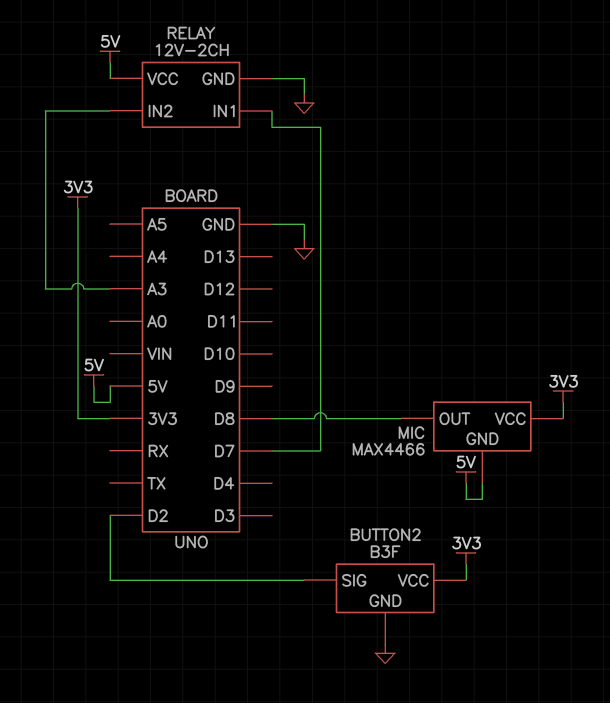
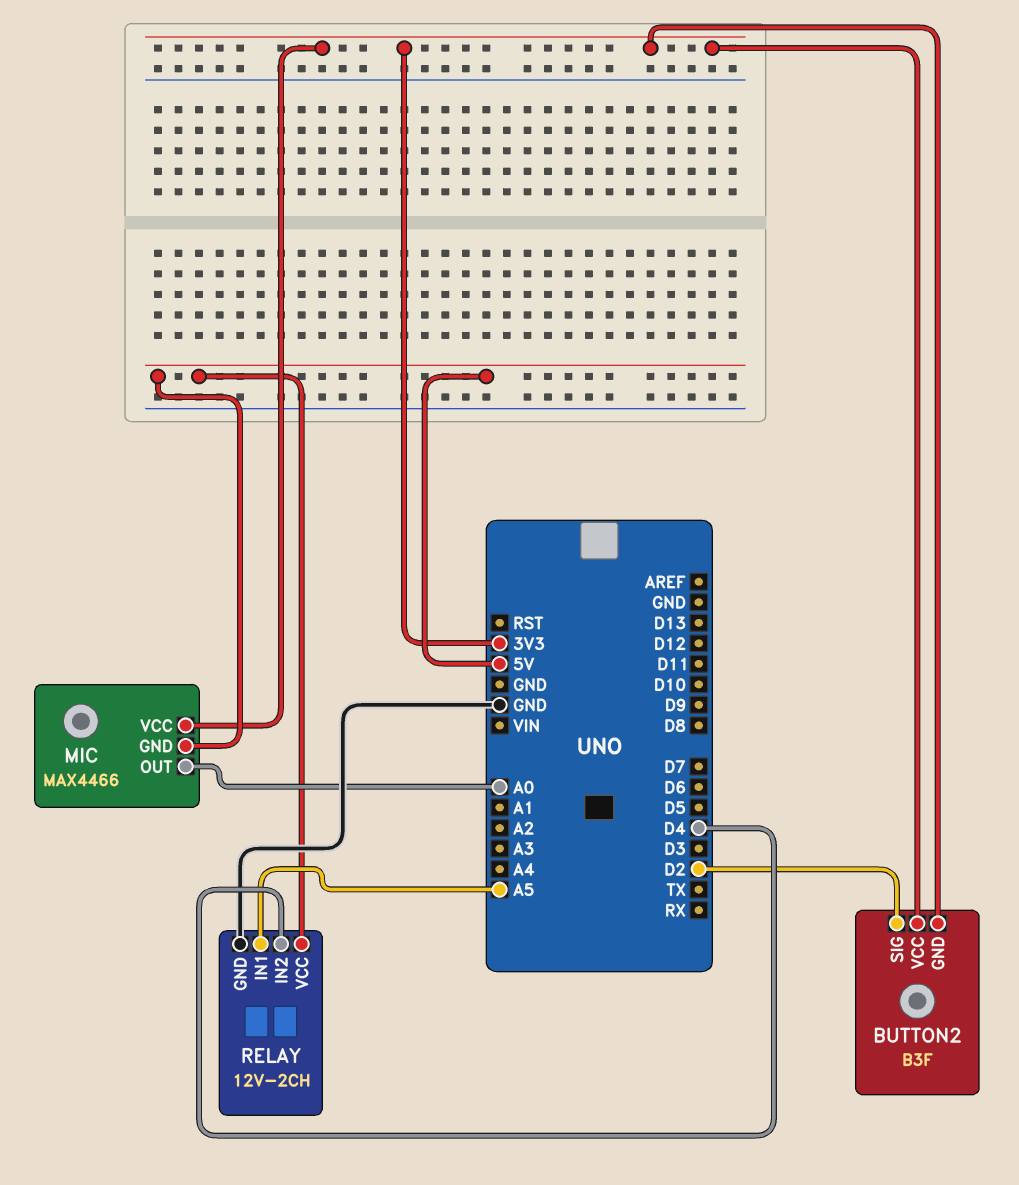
BUTTON2 pin GND: GND -> 3V3
MIC pin OUT: D8 -> A0
RELAY pin IN1: D7 -> A5
RELAY pin IN2: A3 -> D4

